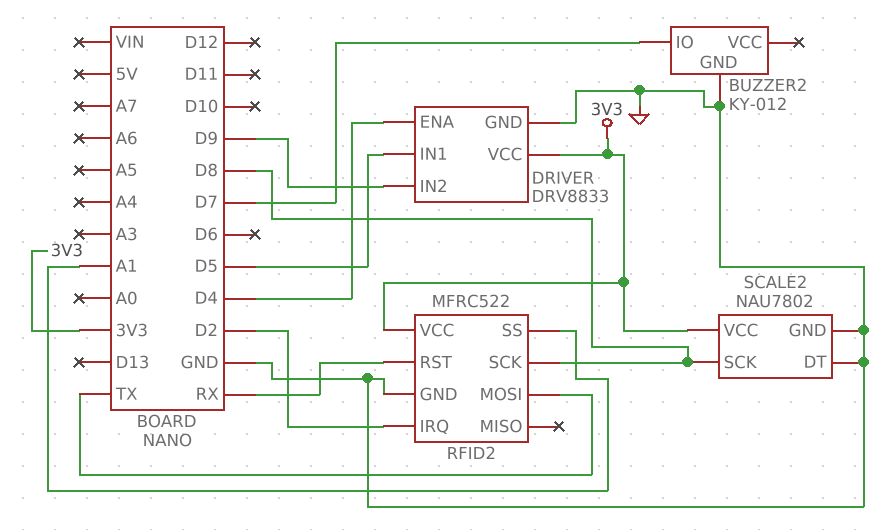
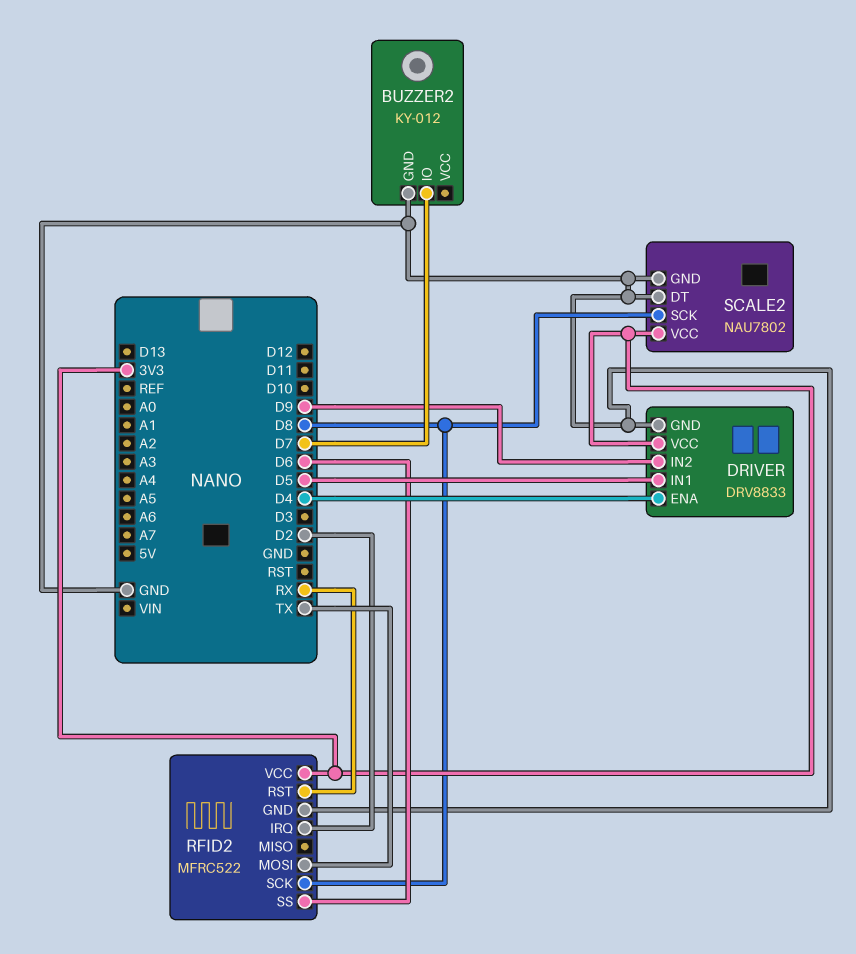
RFID2 pin SS: A1 -> D6

